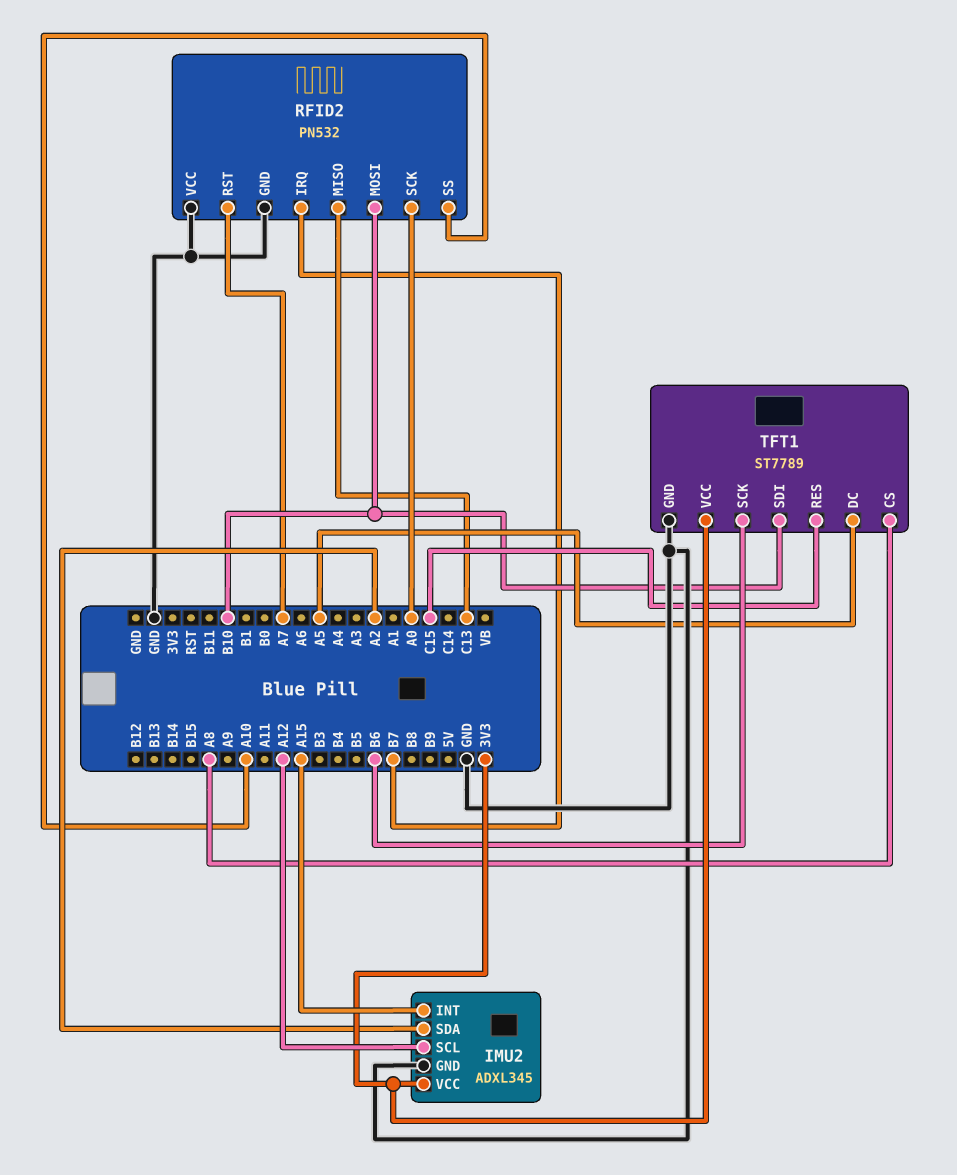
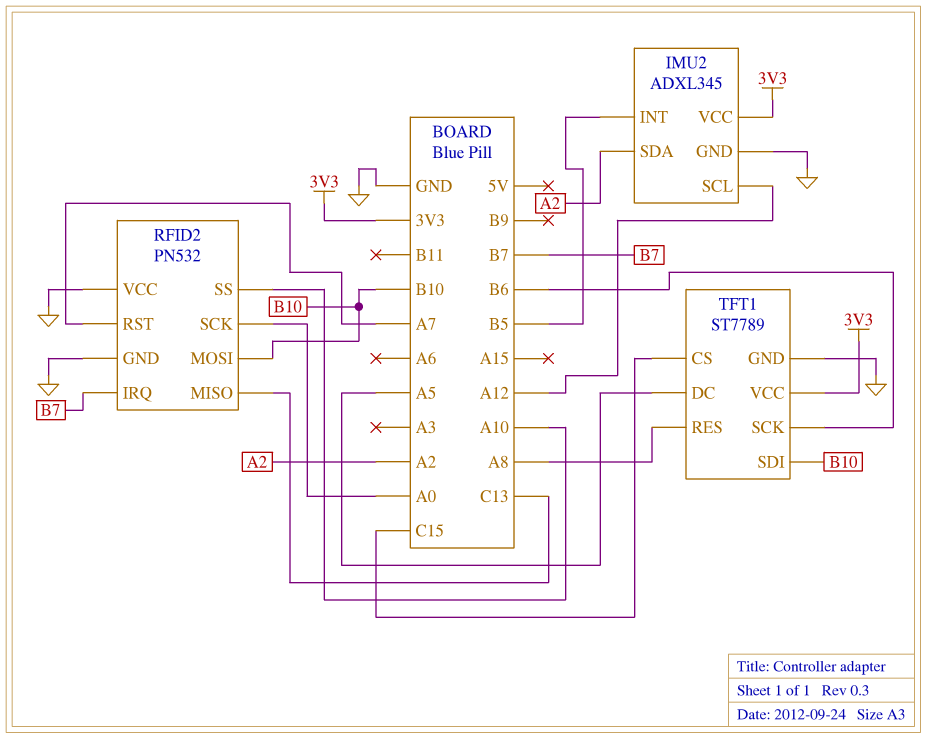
IMU2 pin INT: A15 -> B5
TFT1 pin CS: A8 -> C15
TFT1 pin RES: C15 -> A8

